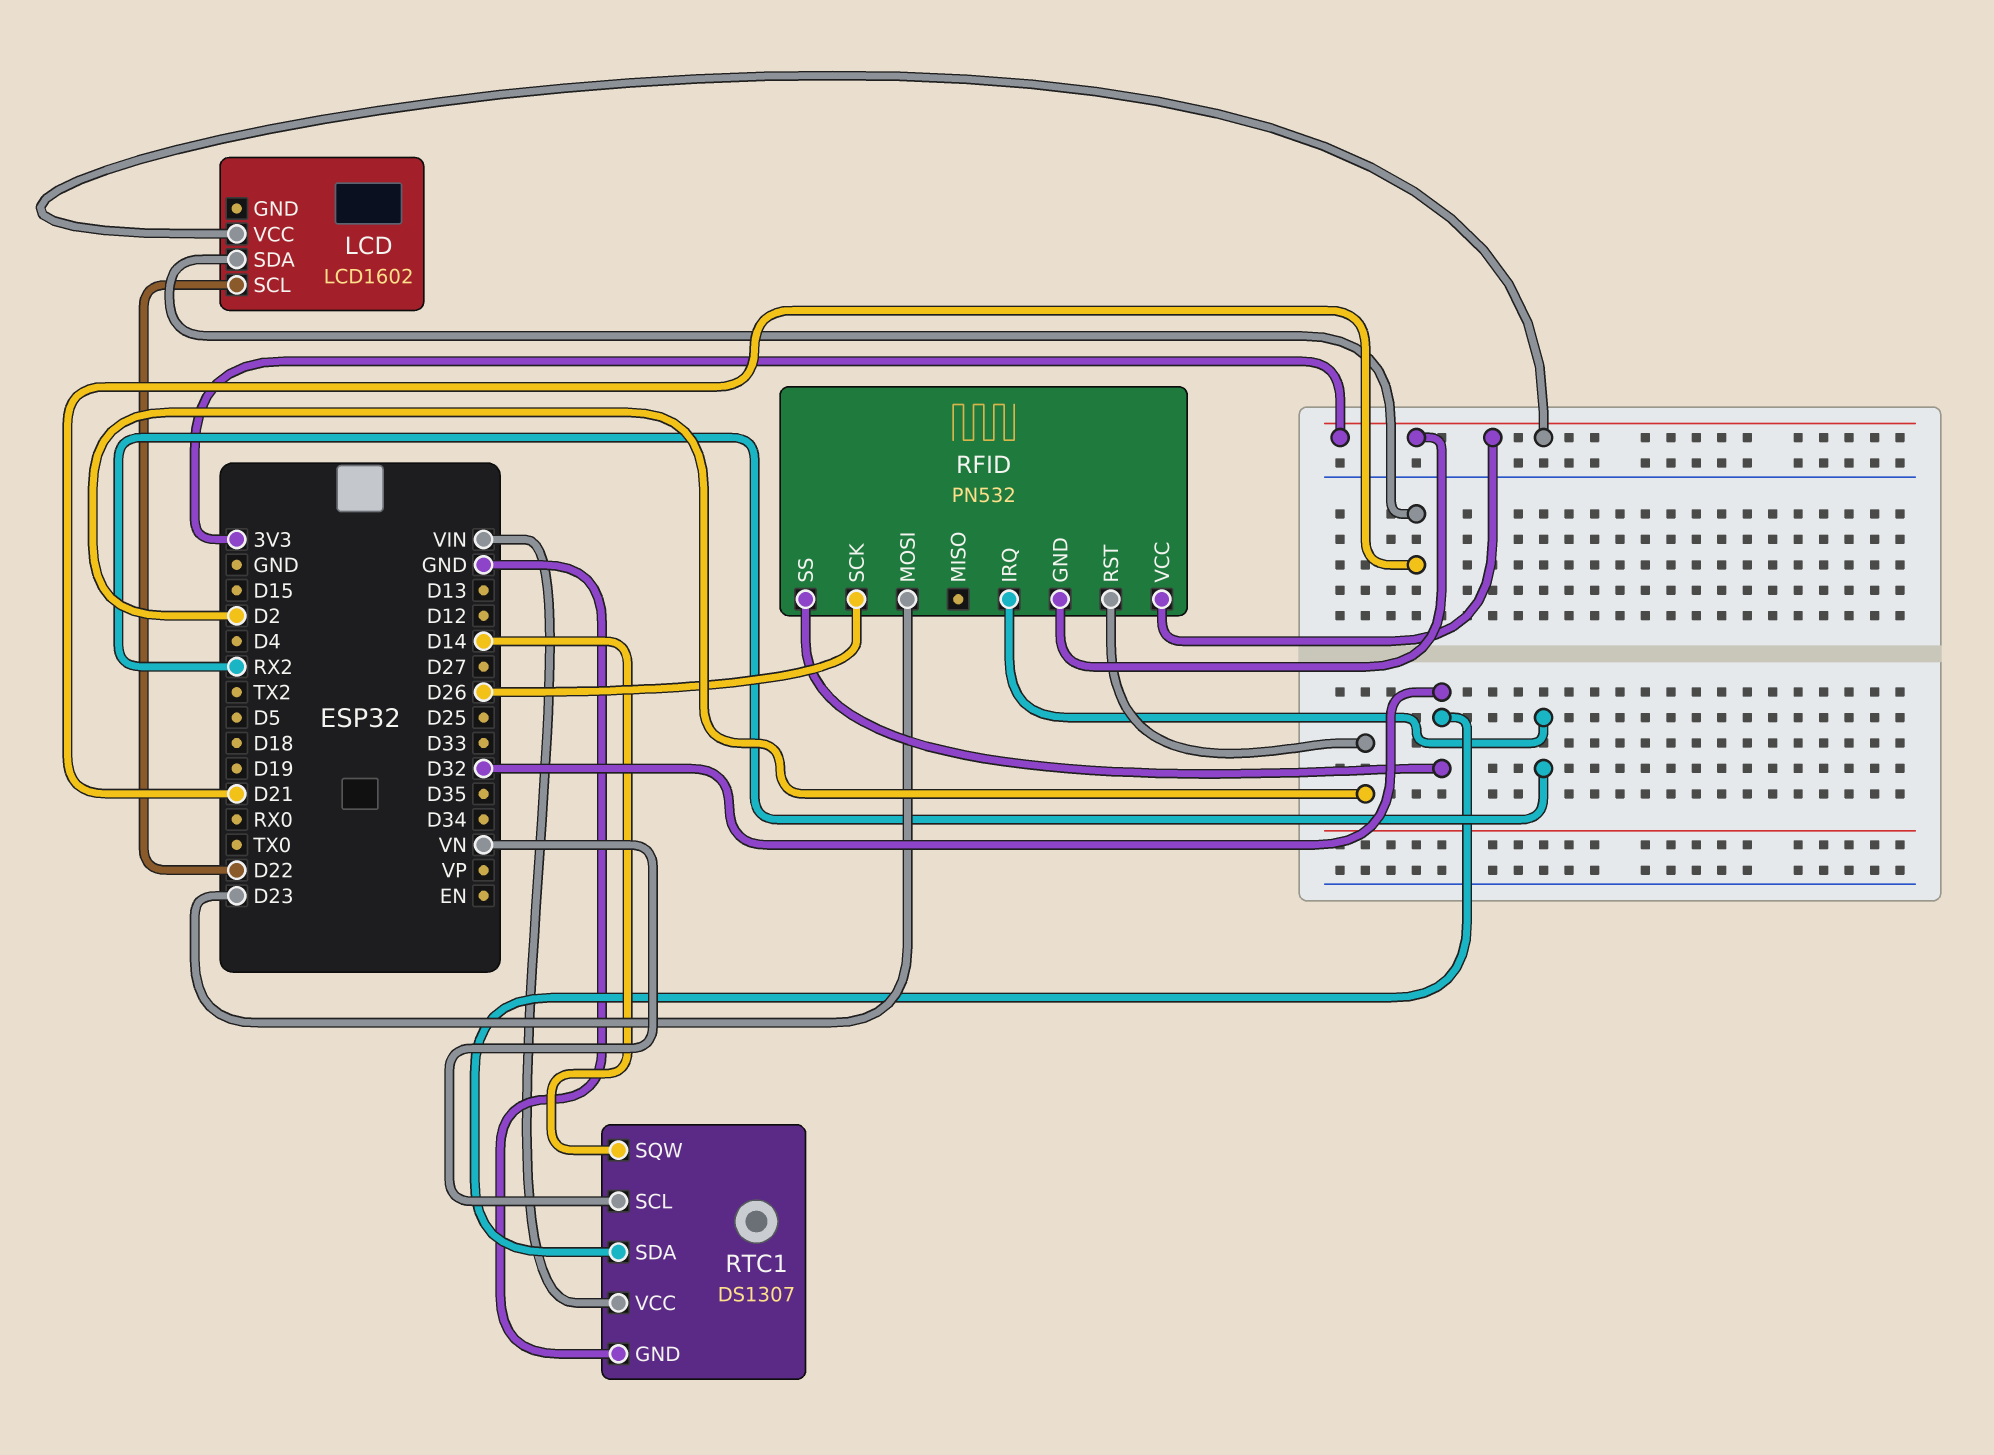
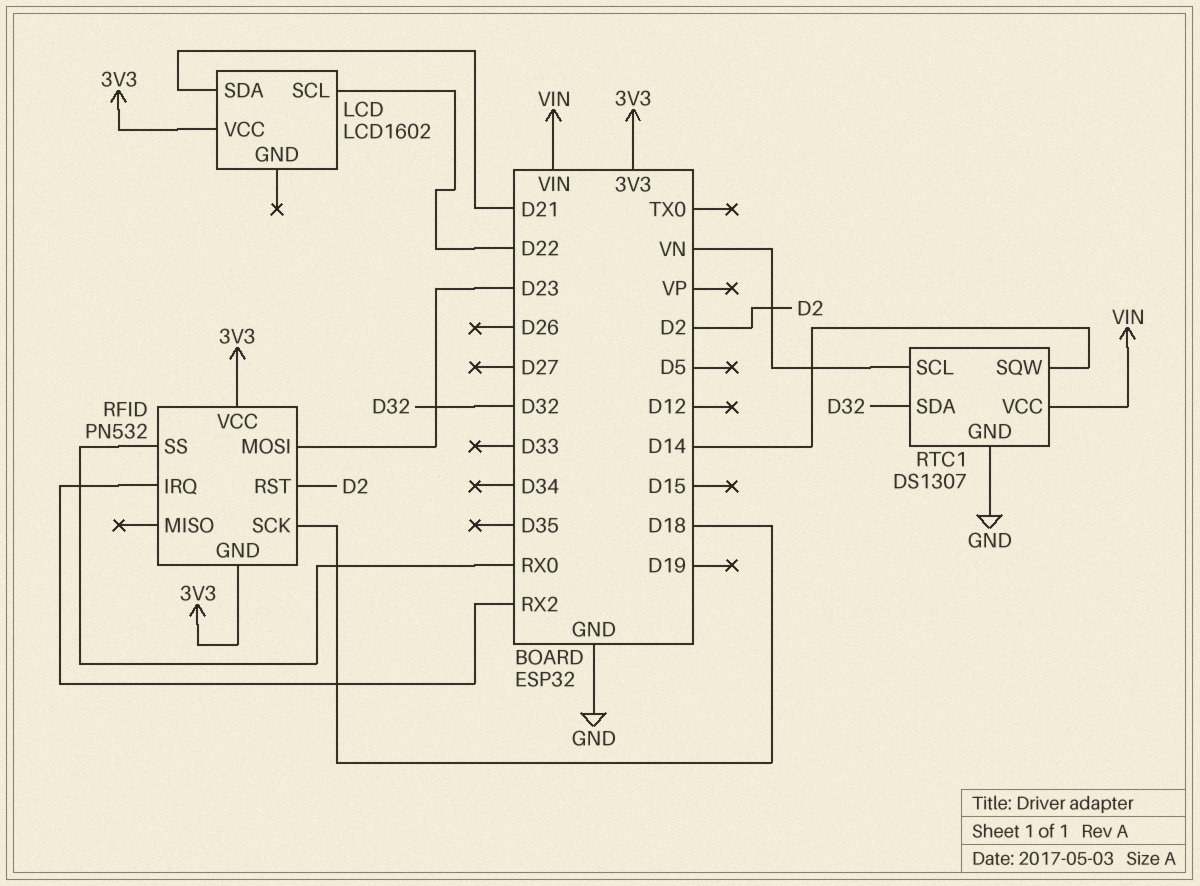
RFID pin SCK: D26 -> D18
RFID pin SS: D32 -> RX0

